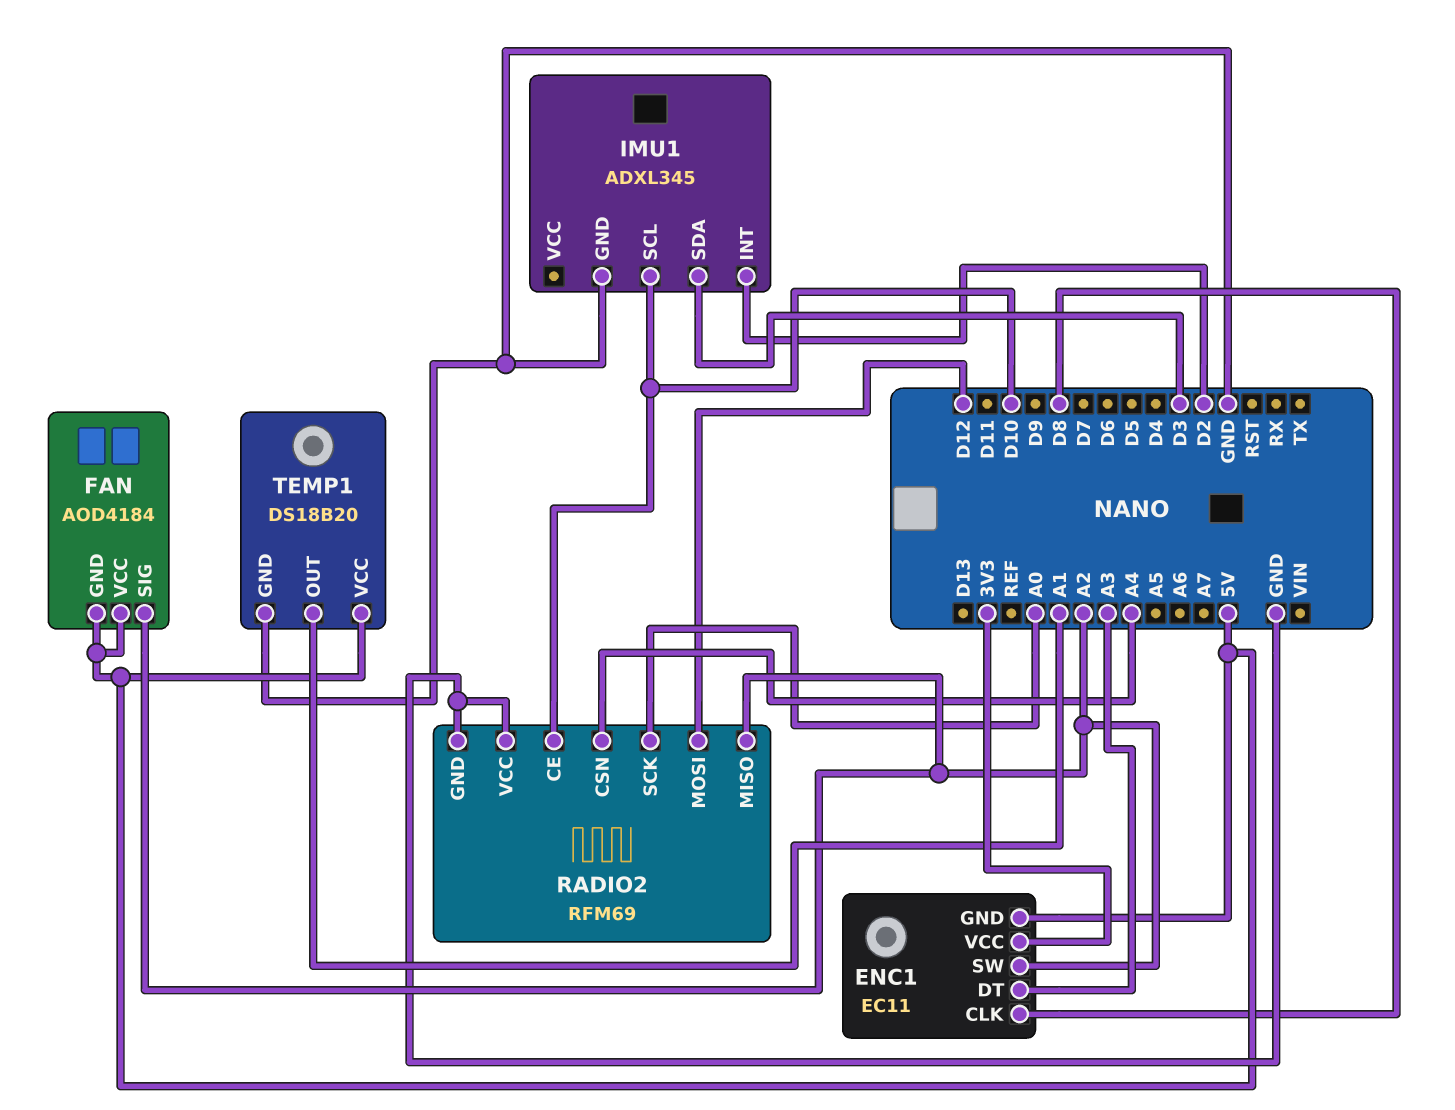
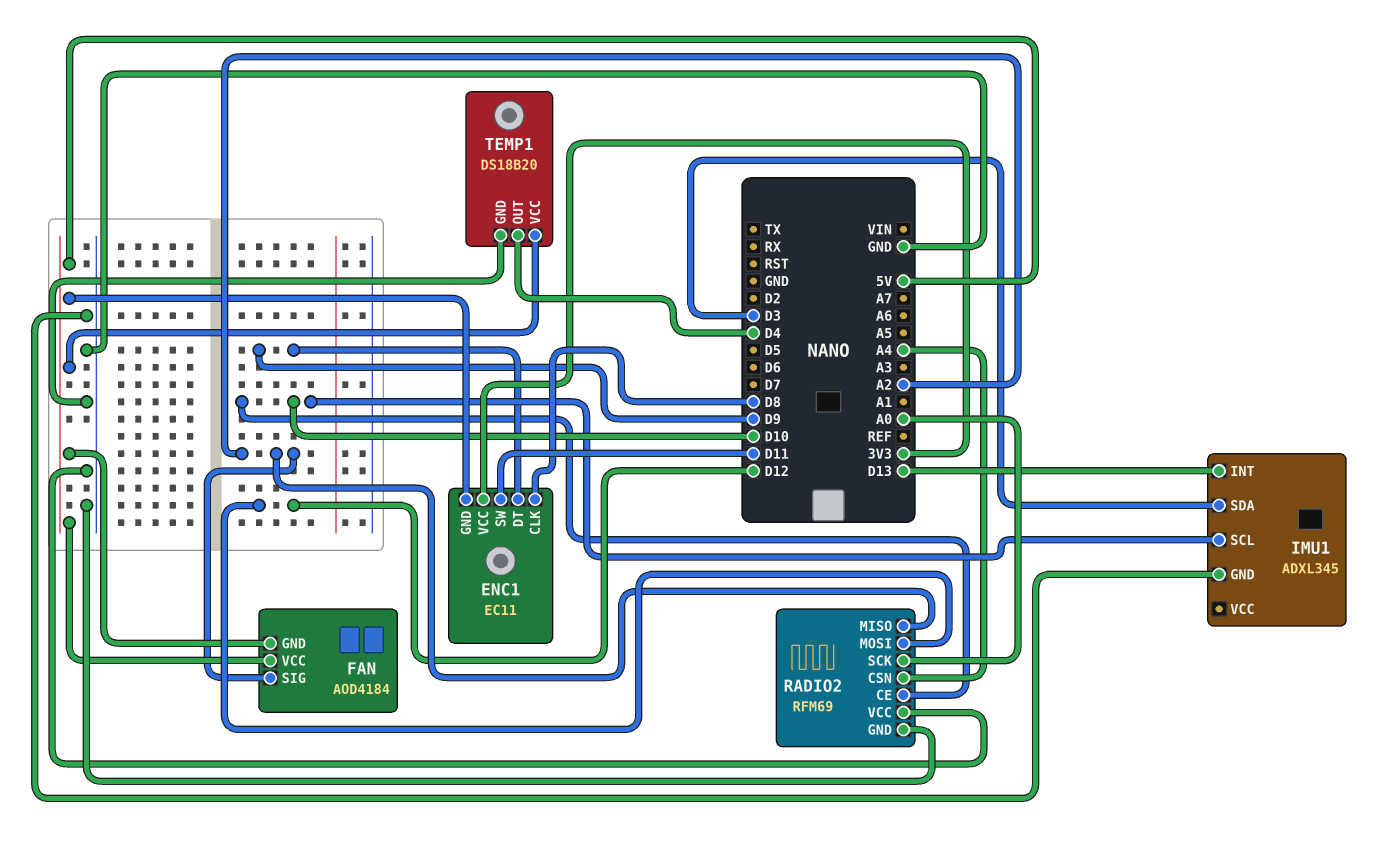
ENC1 pin DT: A3 -> D9
ENC1 pin SW: A2 -> D11
IMU1 pin INT: D2 -> D13
TEMP1 pin OUT: A1 -> D4

